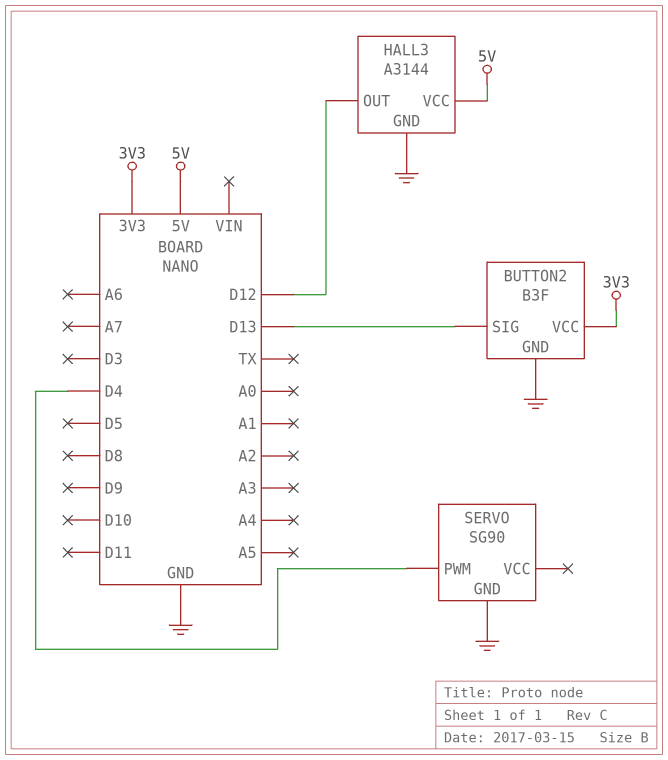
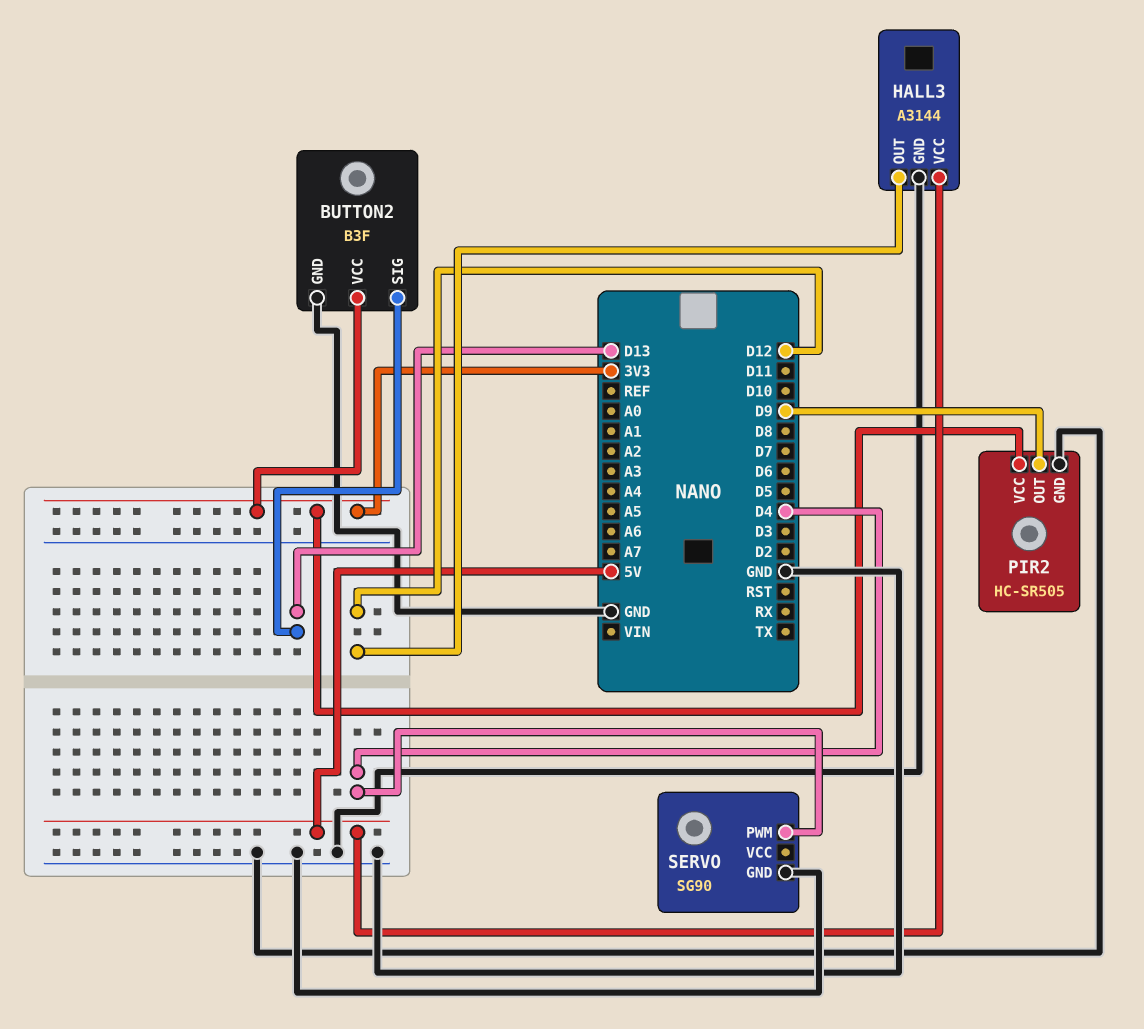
PIR2: none -> HC-SR505
PIR2 pin GND: none -> GND
PIR2 pin OUT: none -> D9
PIR2 pin VCC: none -> 3V3

